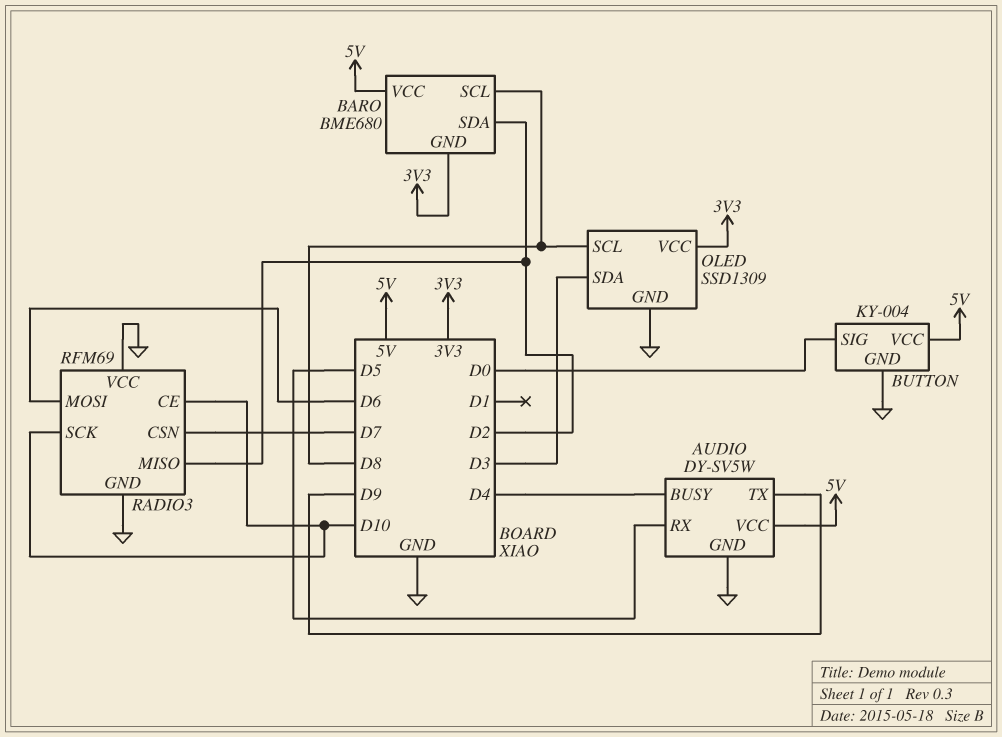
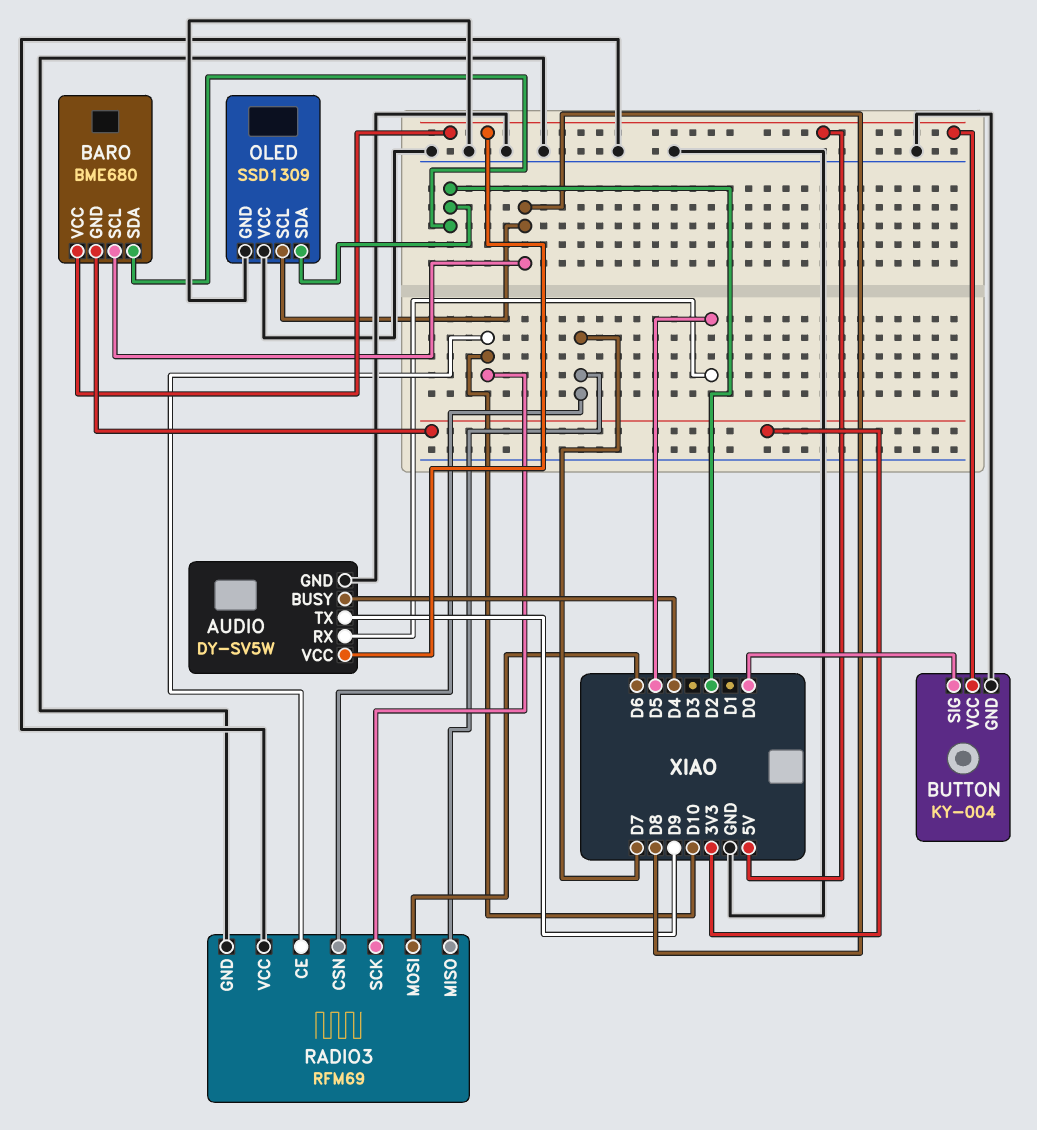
OLED pin SDA: D3 -> D2
OLED pin VCC: 3V3 -> GND
RADIO3 pin MISO: D2 -> D7

